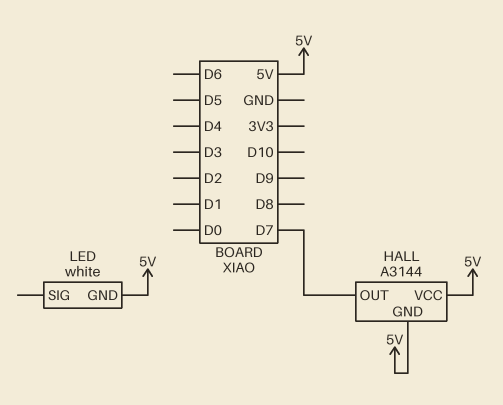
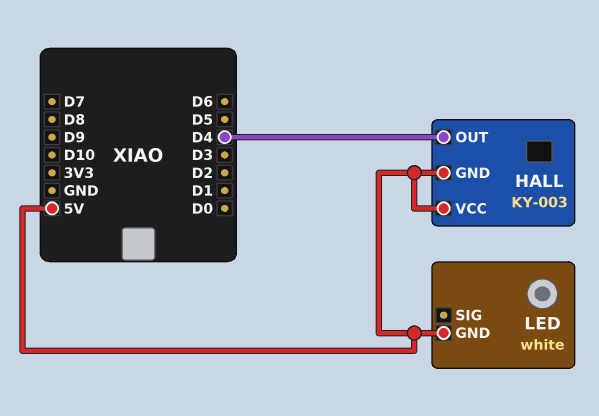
HALL: A3144 -> KY-003
HALL pin OUT: D7 -> D4

